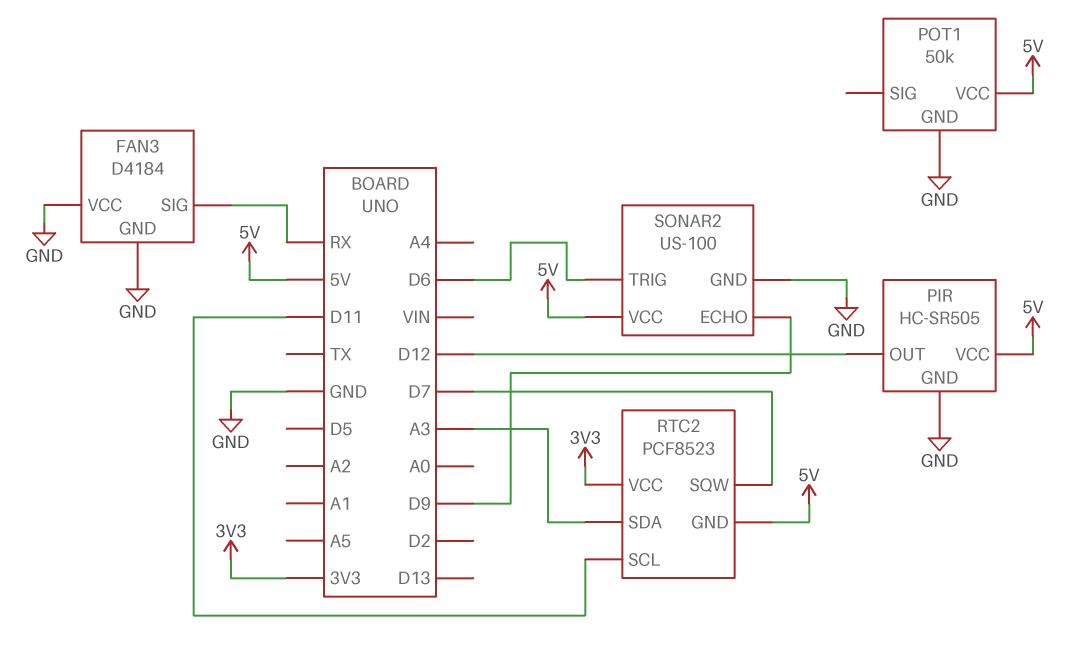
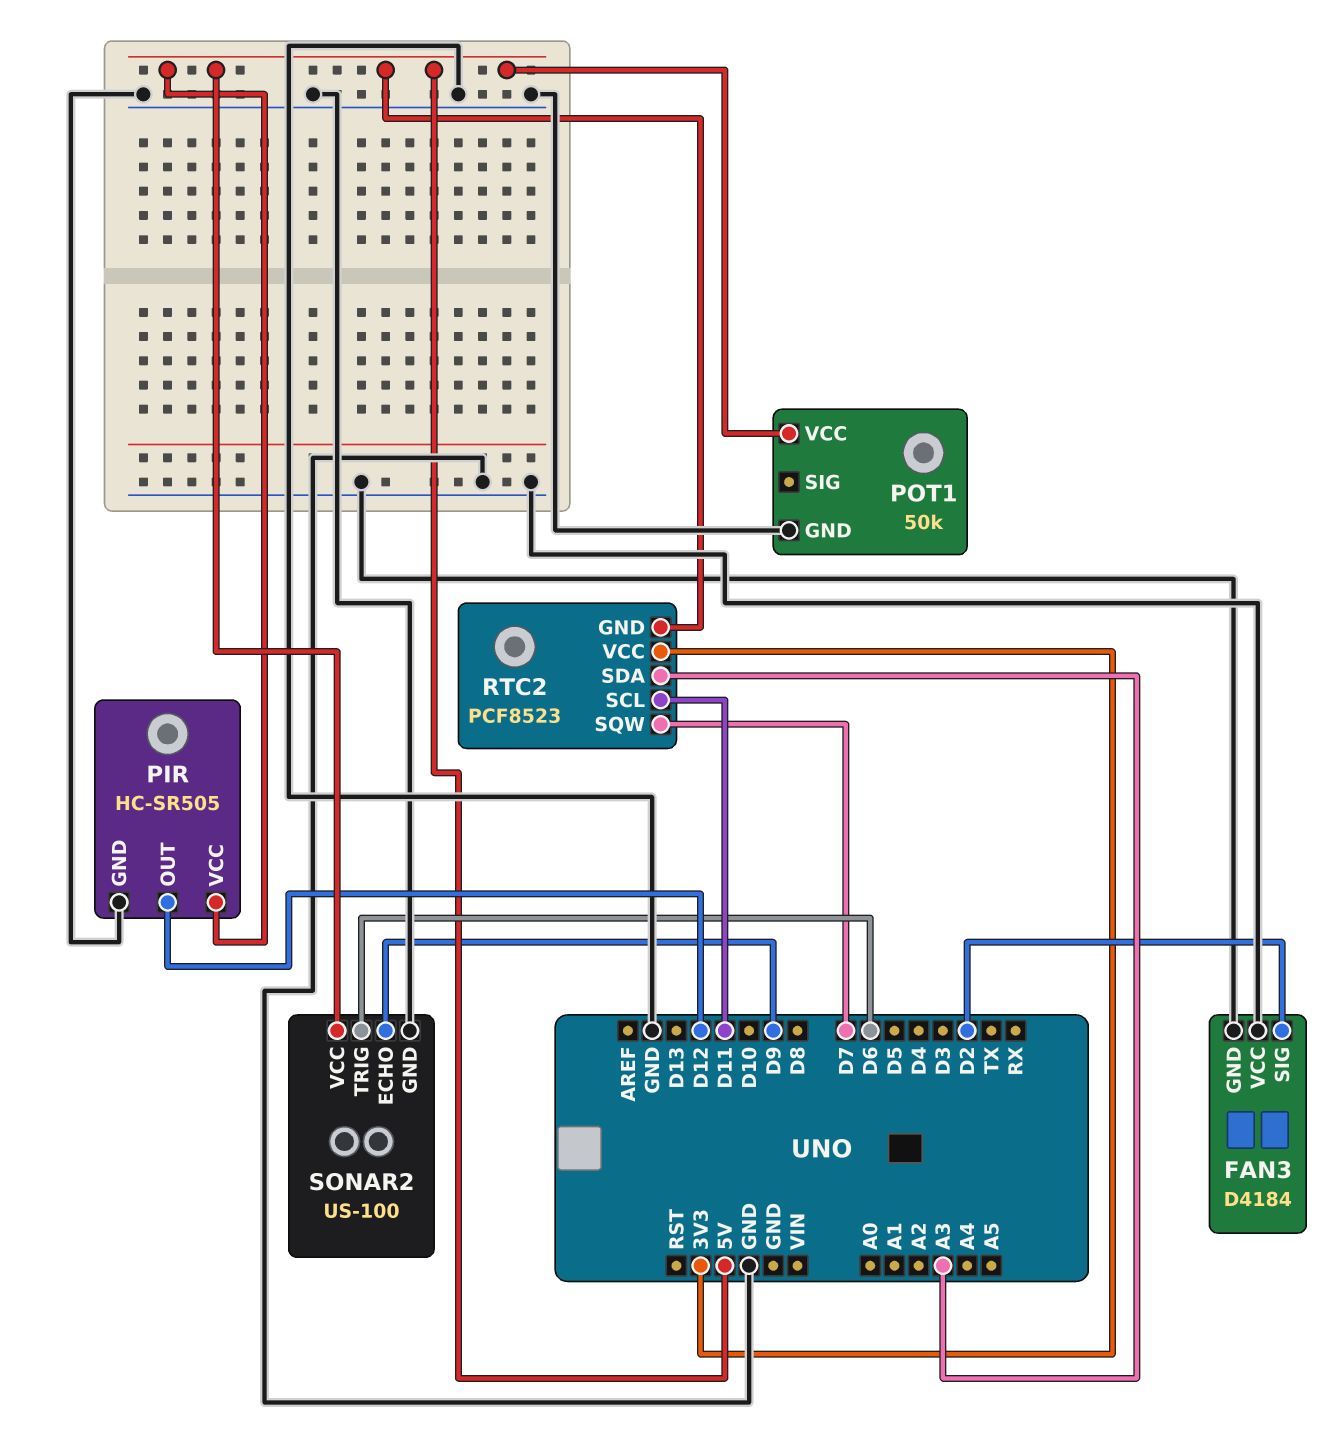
FAN3 pin SIG: RX -> D2

